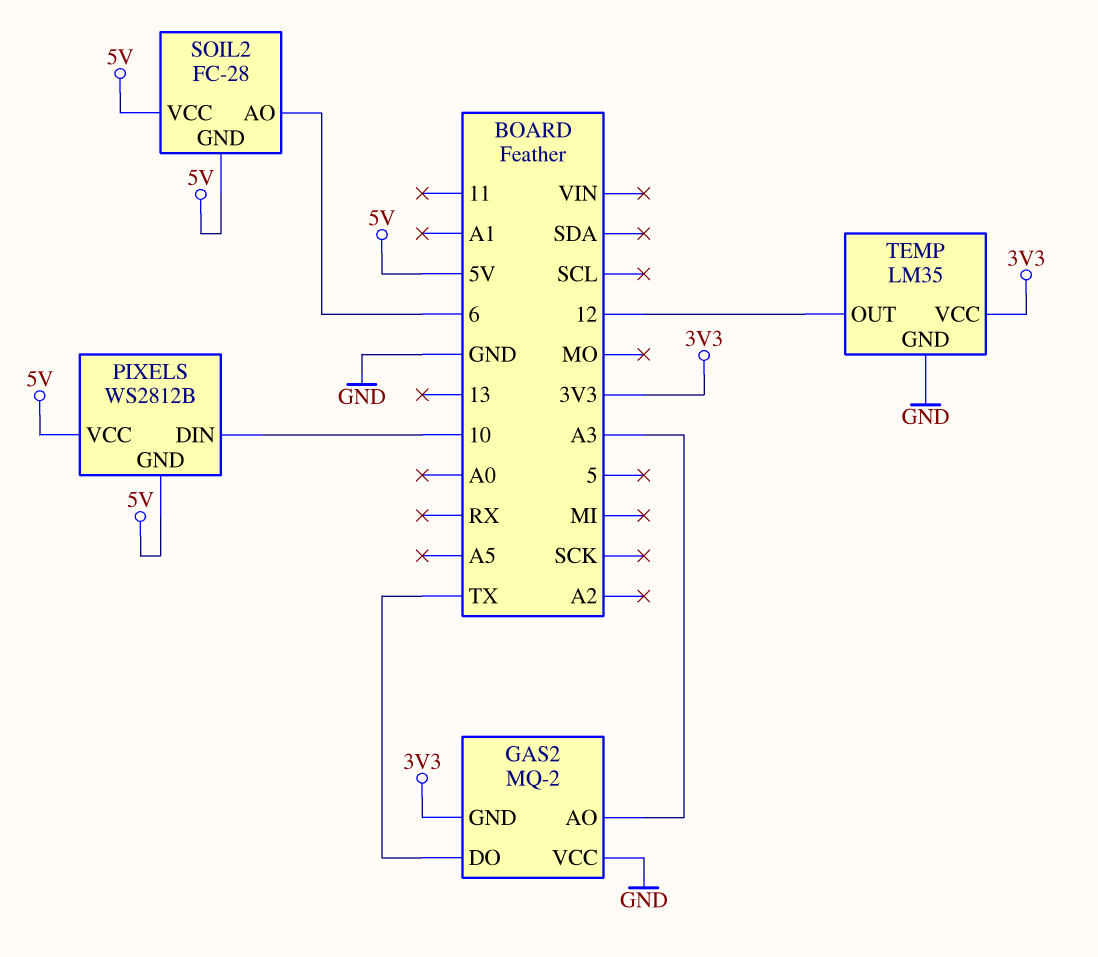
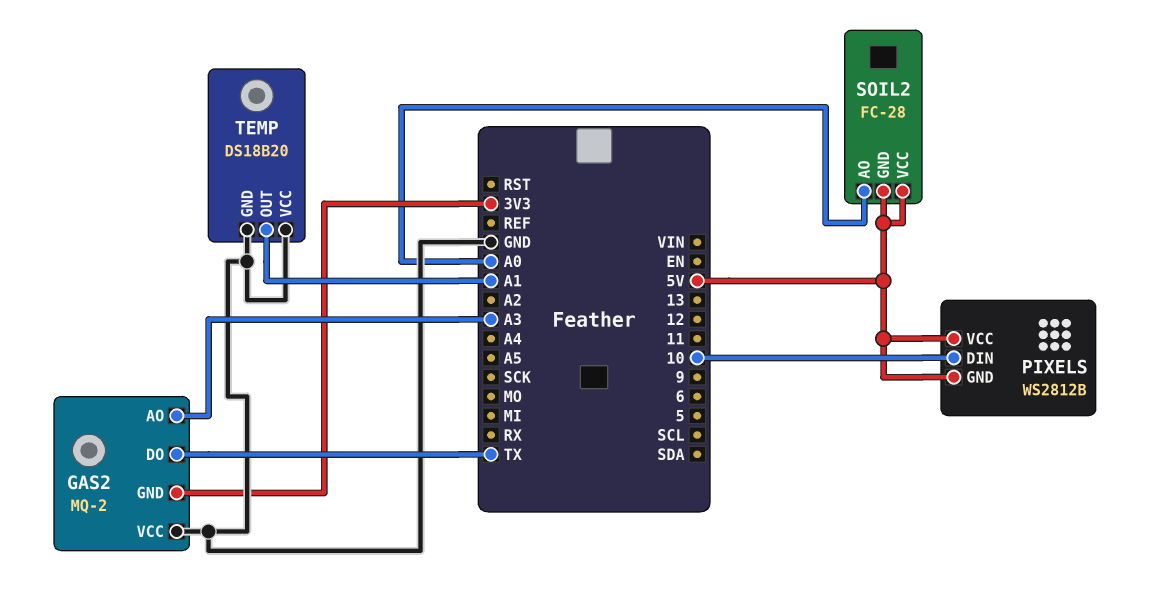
SOIL2 pin AO: 6 -> A0
TEMP: LM35 -> DS18B20
TEMP pin OUT: 12 -> A1
TEMP pin VCC: 3V3 -> GND

